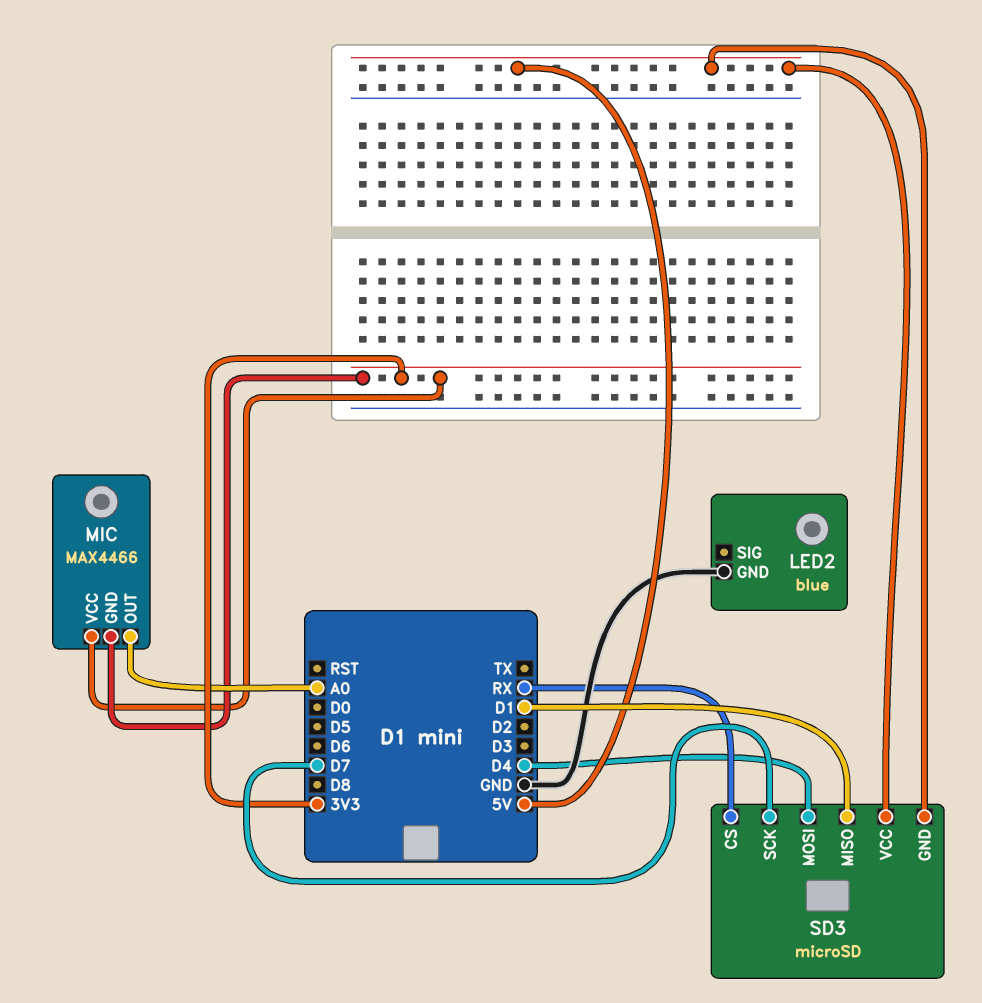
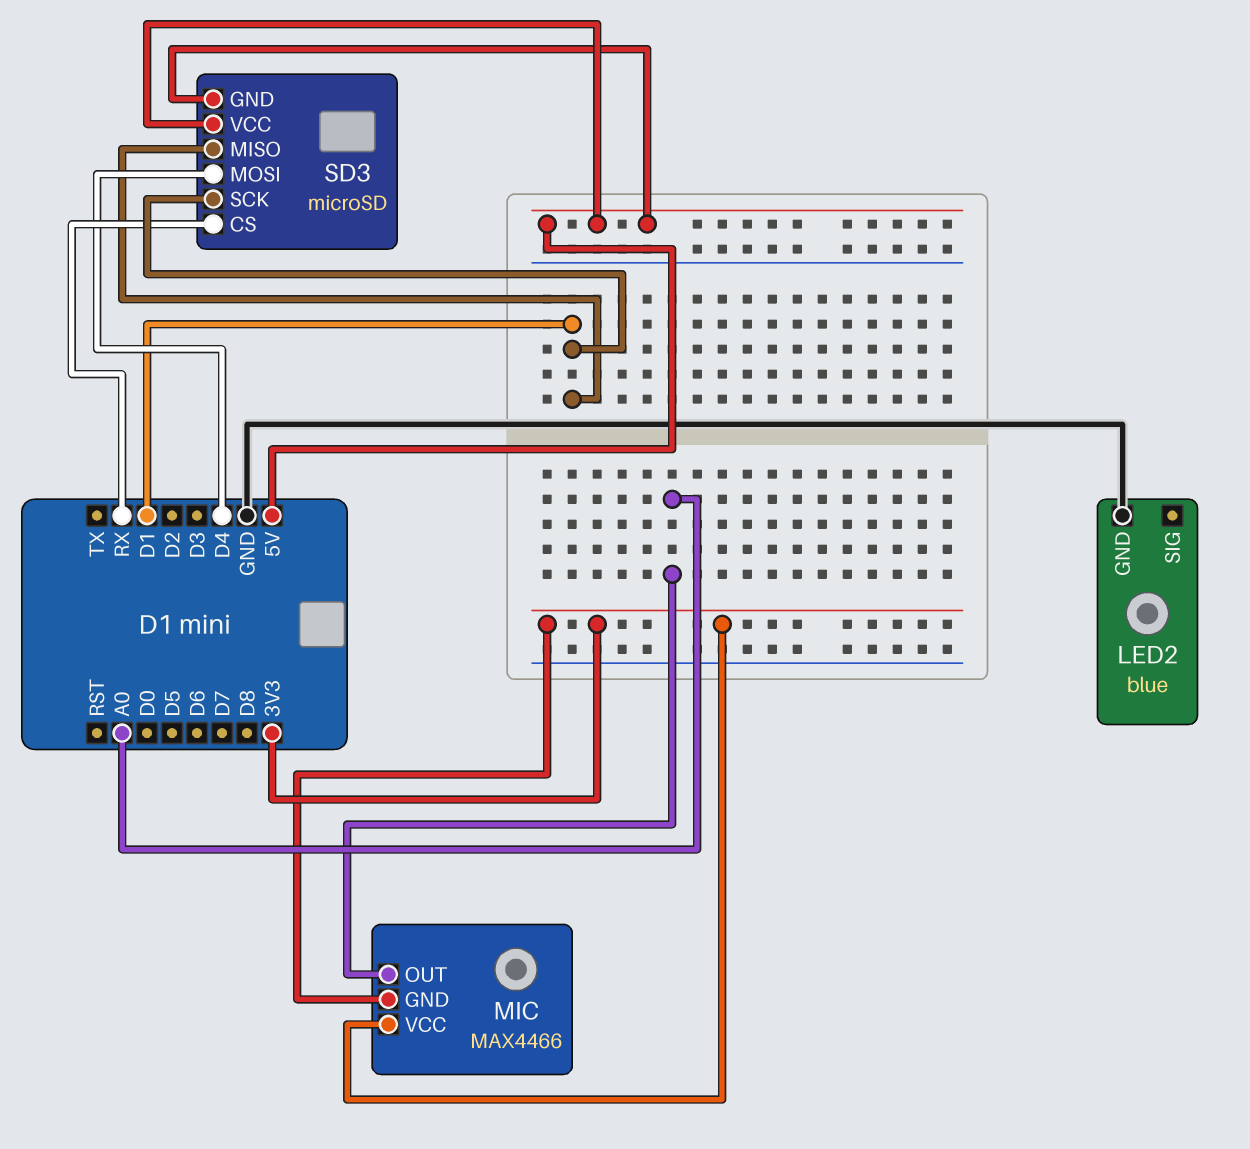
SD3 pin SCK: D7 -> D1

